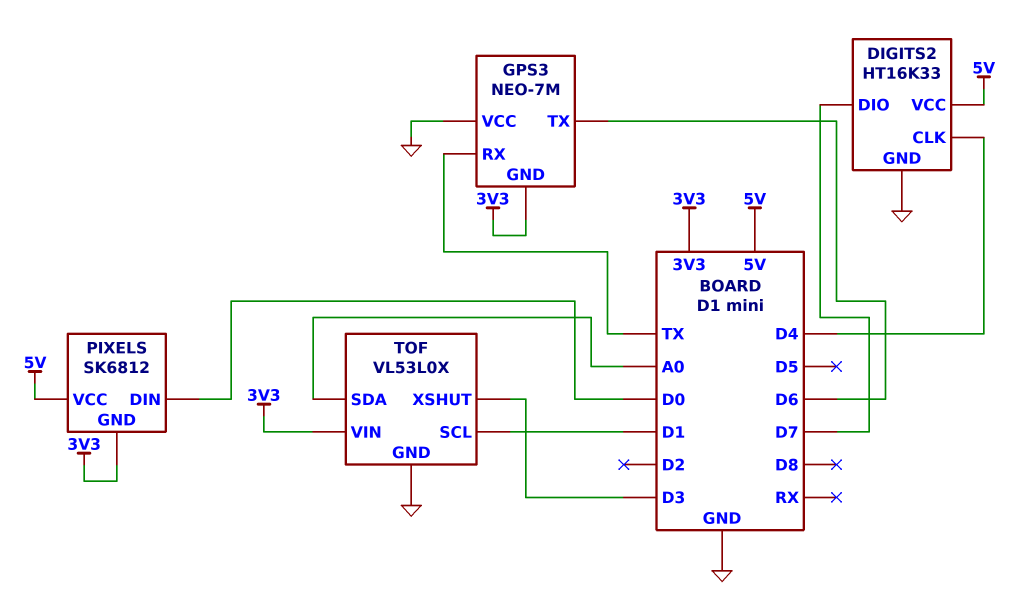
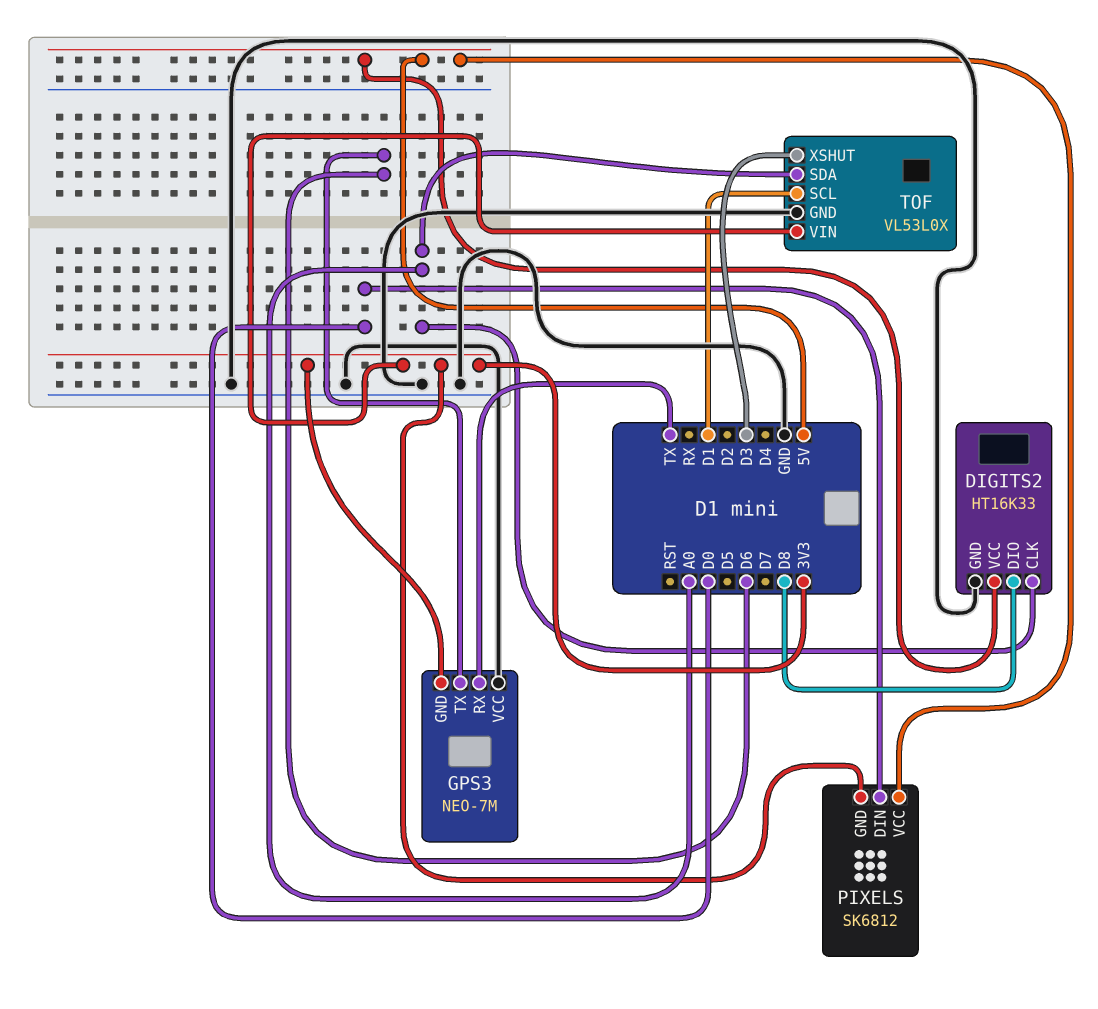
DIGITS2 pin CLK: D4 -> A0
DIGITS2 pin DIO: D7 -> D8

